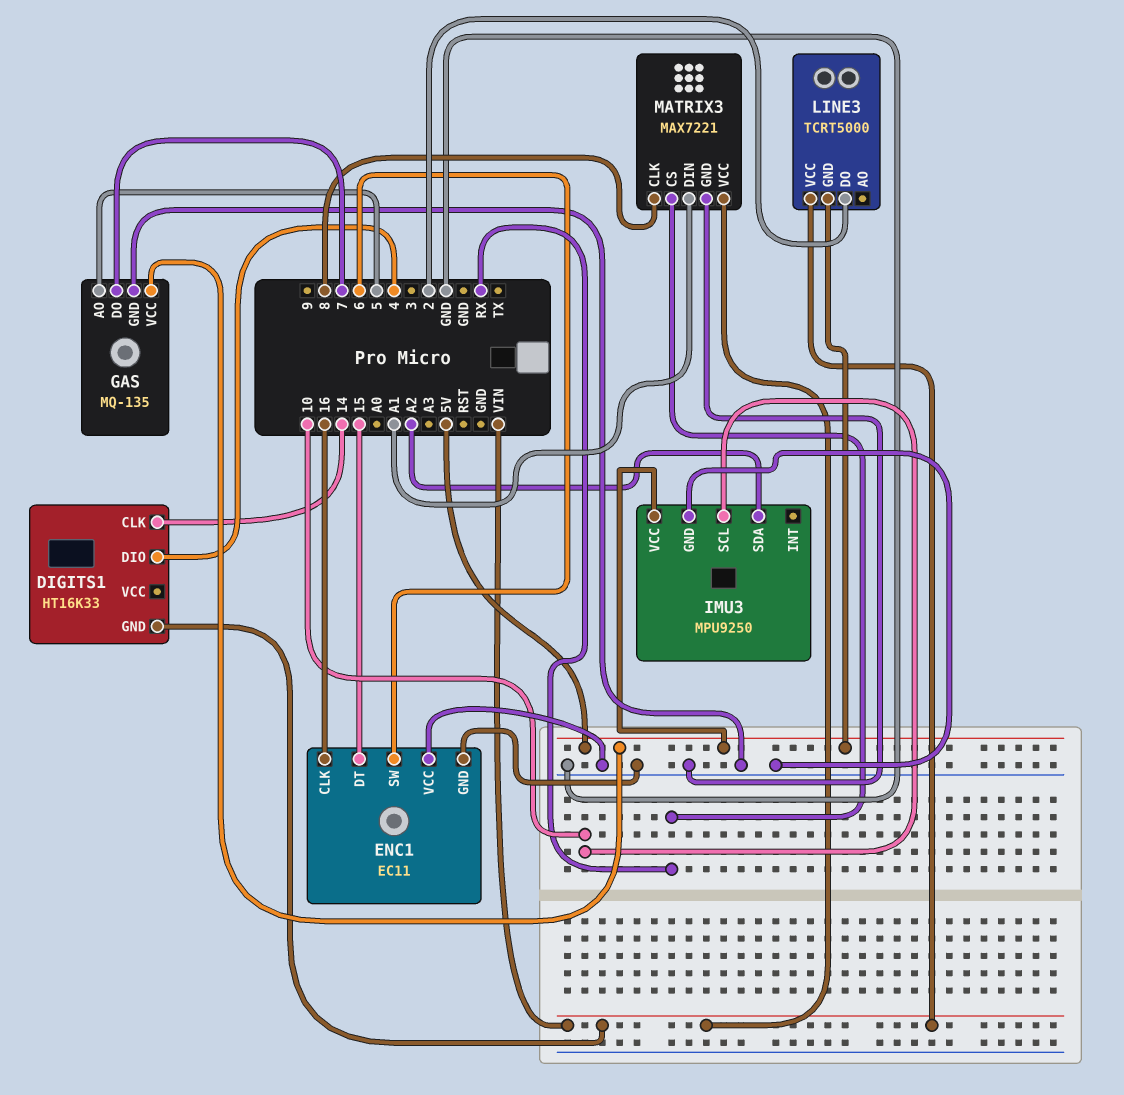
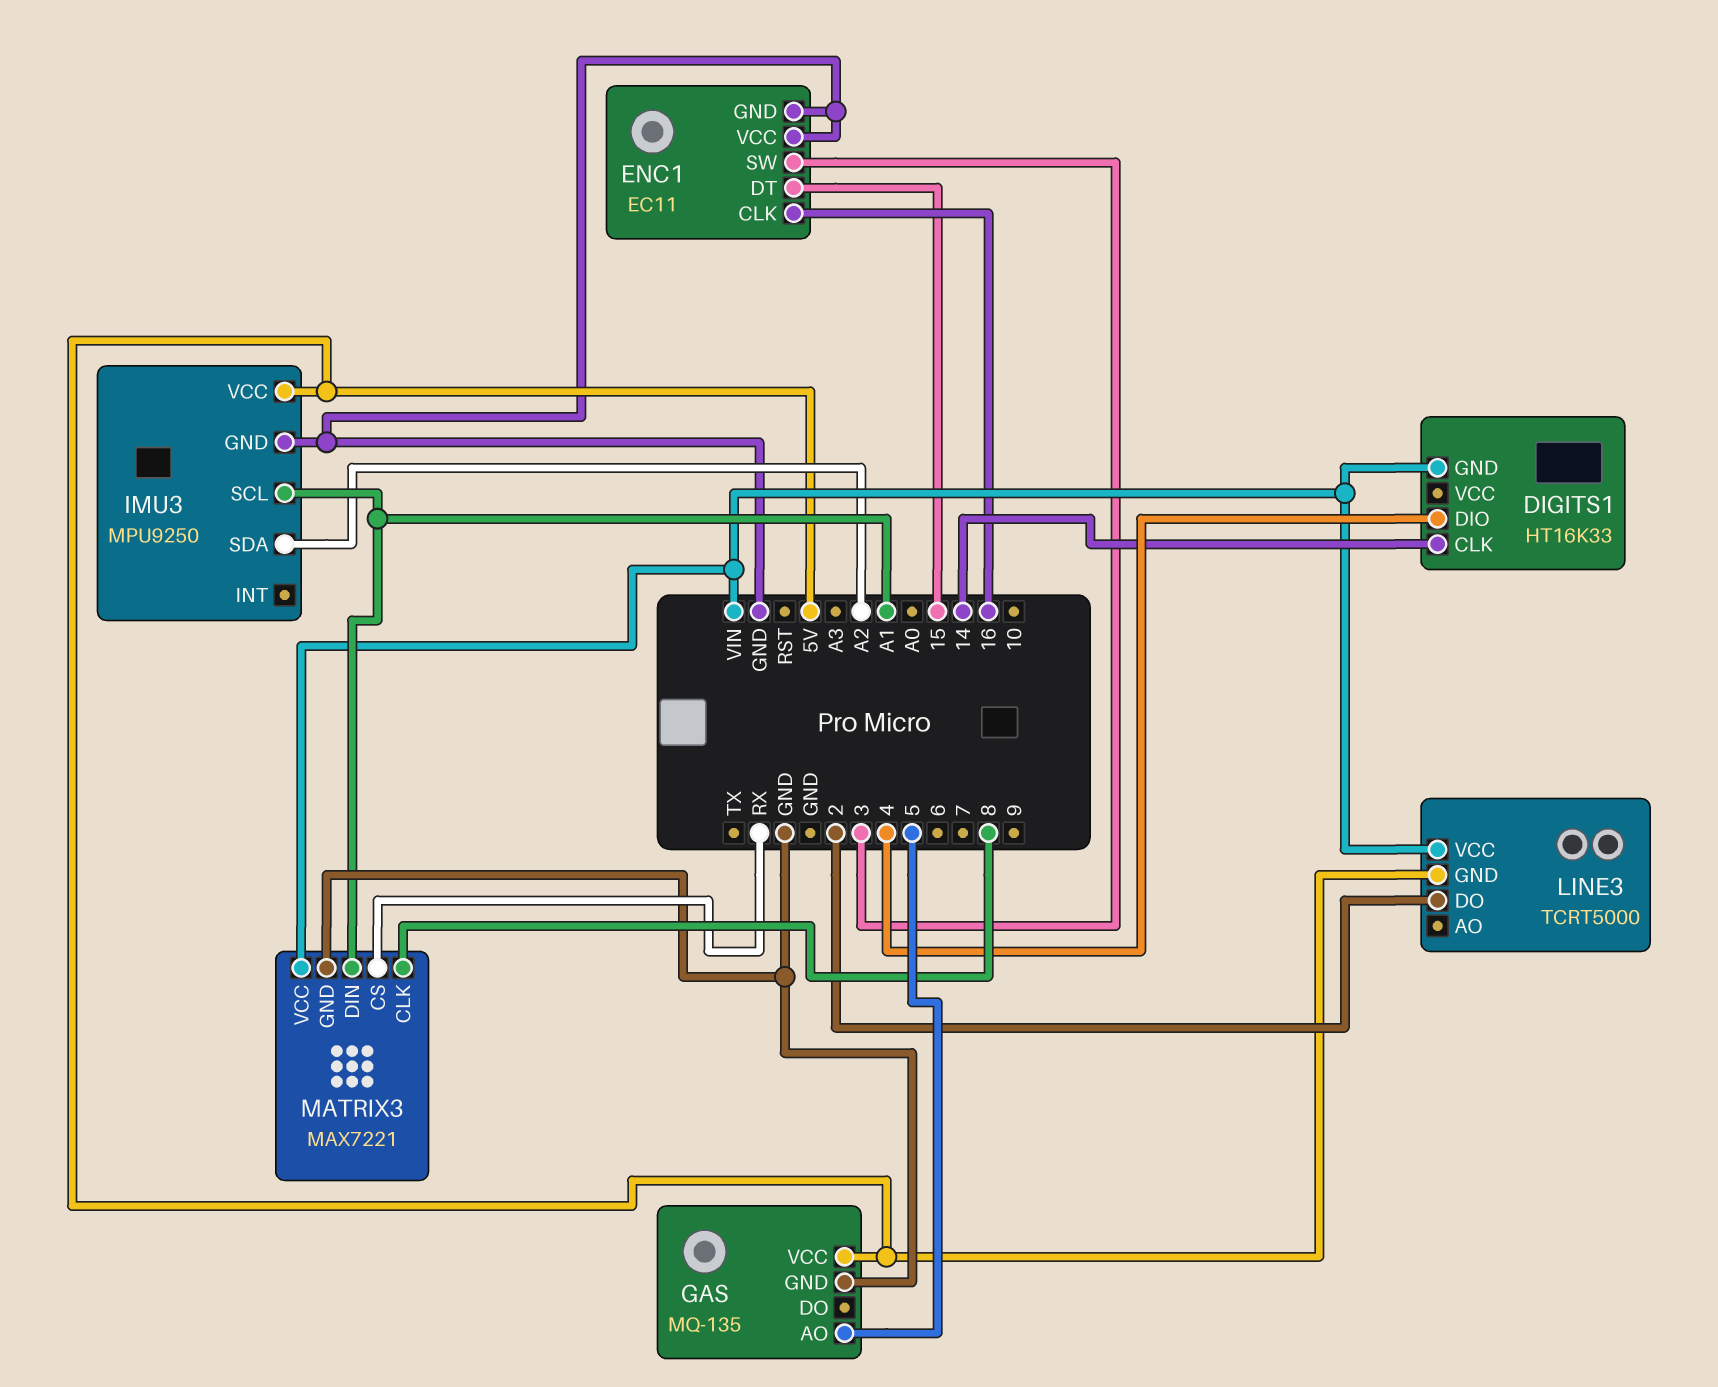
ENC1 pin SW: 6 -> 3
GAS pin DO: 7 -> none
IMU3 pin SCL: 10 -> A1

